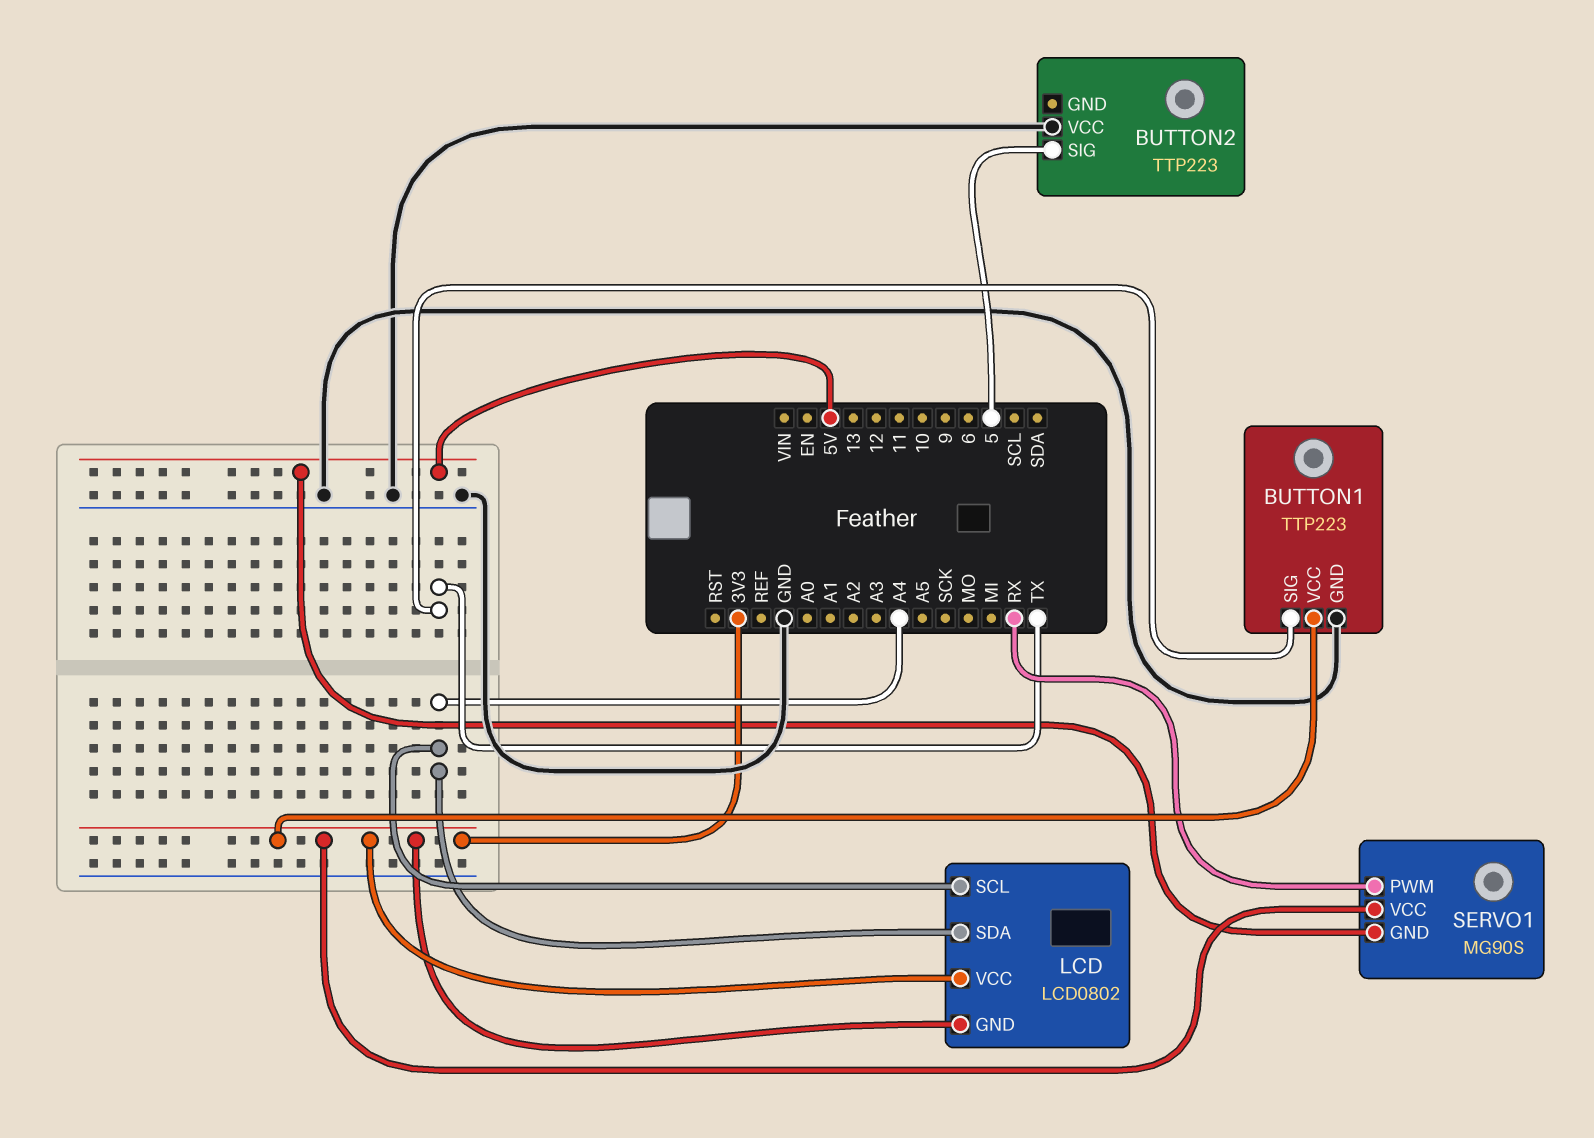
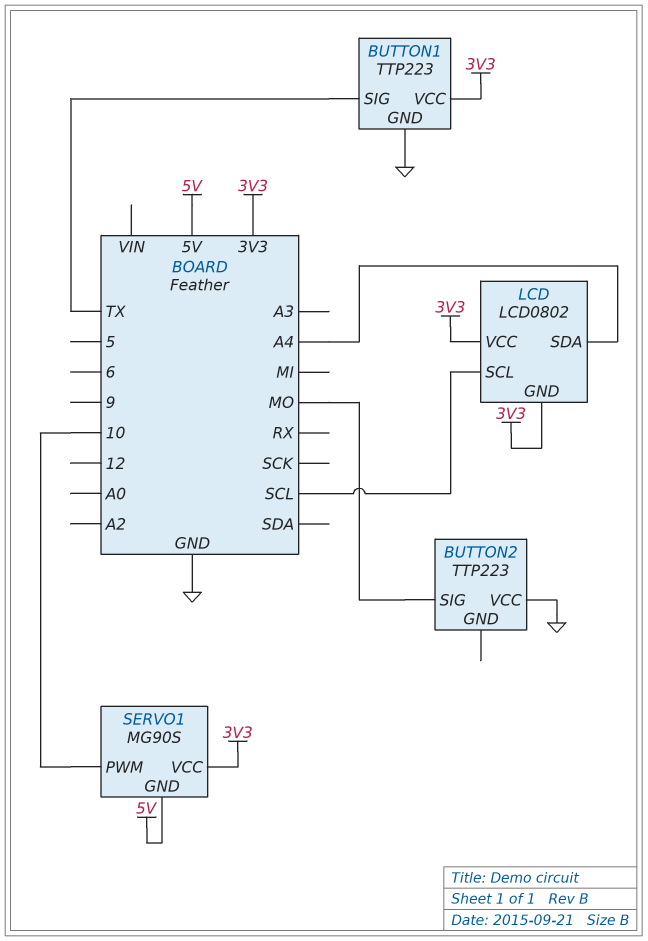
BUTTON2 pin SIG: 5 -> MO
LCD pin SCL: A4 -> SCL
SERVO1 pin PWM: RX -> 10

